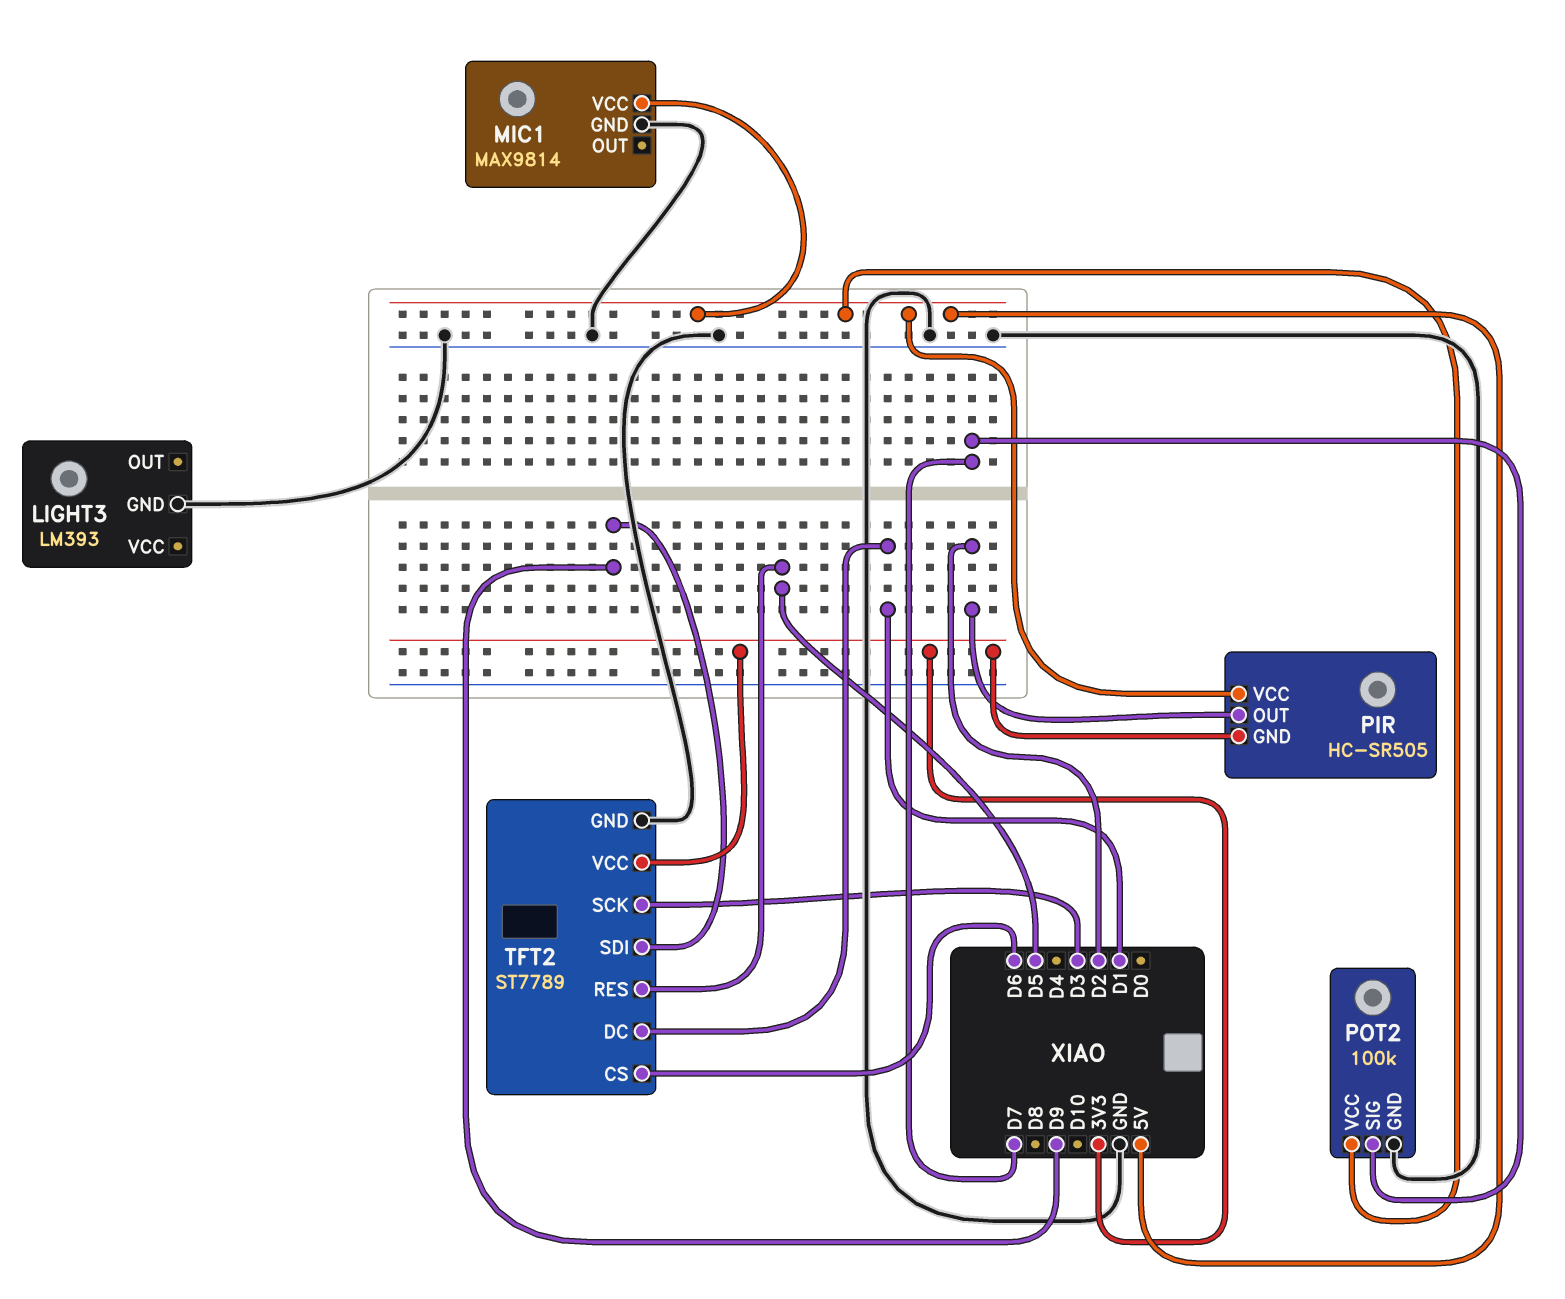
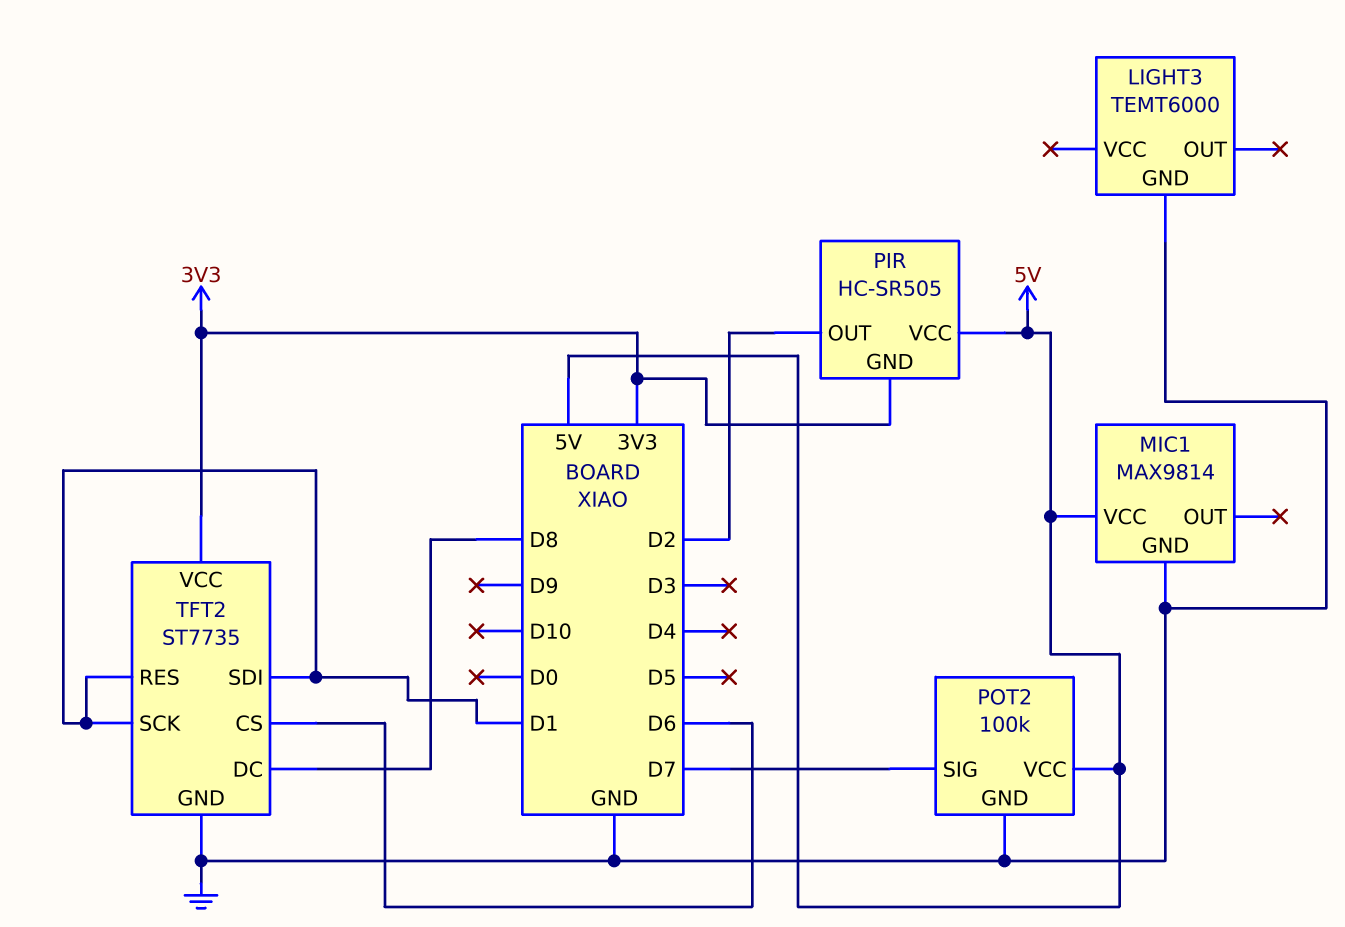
LIGHT3: LM393 -> TEMT6000
TFT2: ST7789 -> ST7735
TFT2 pin DC: D1 -> D8
TFT2 pin RES: D5 -> D1
TFT2 pin SCK: D3 -> D1
TFT2 pin SDI: D9 -> D1

